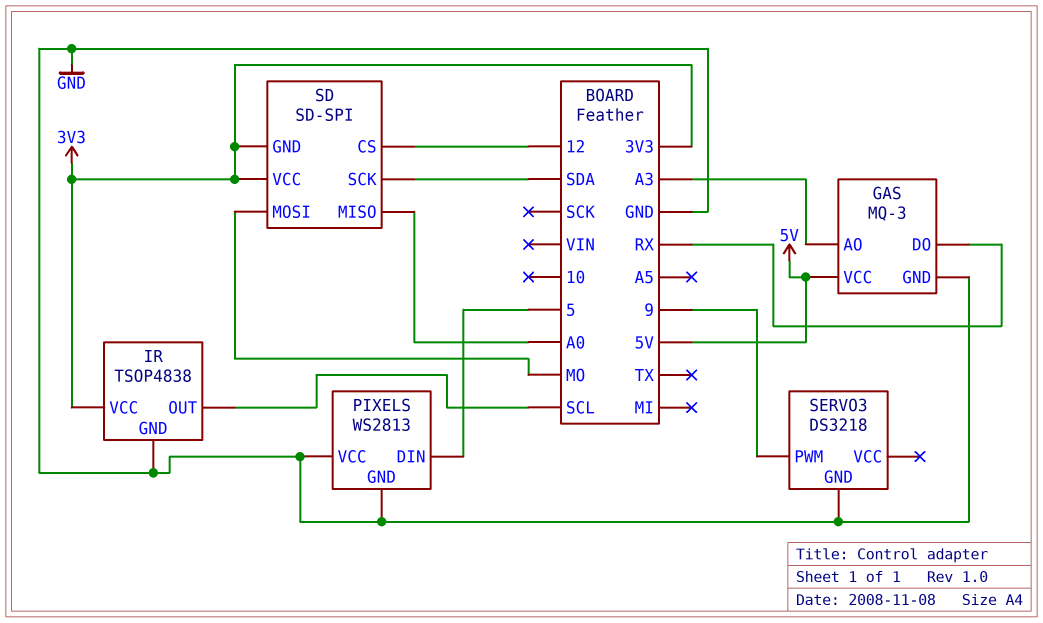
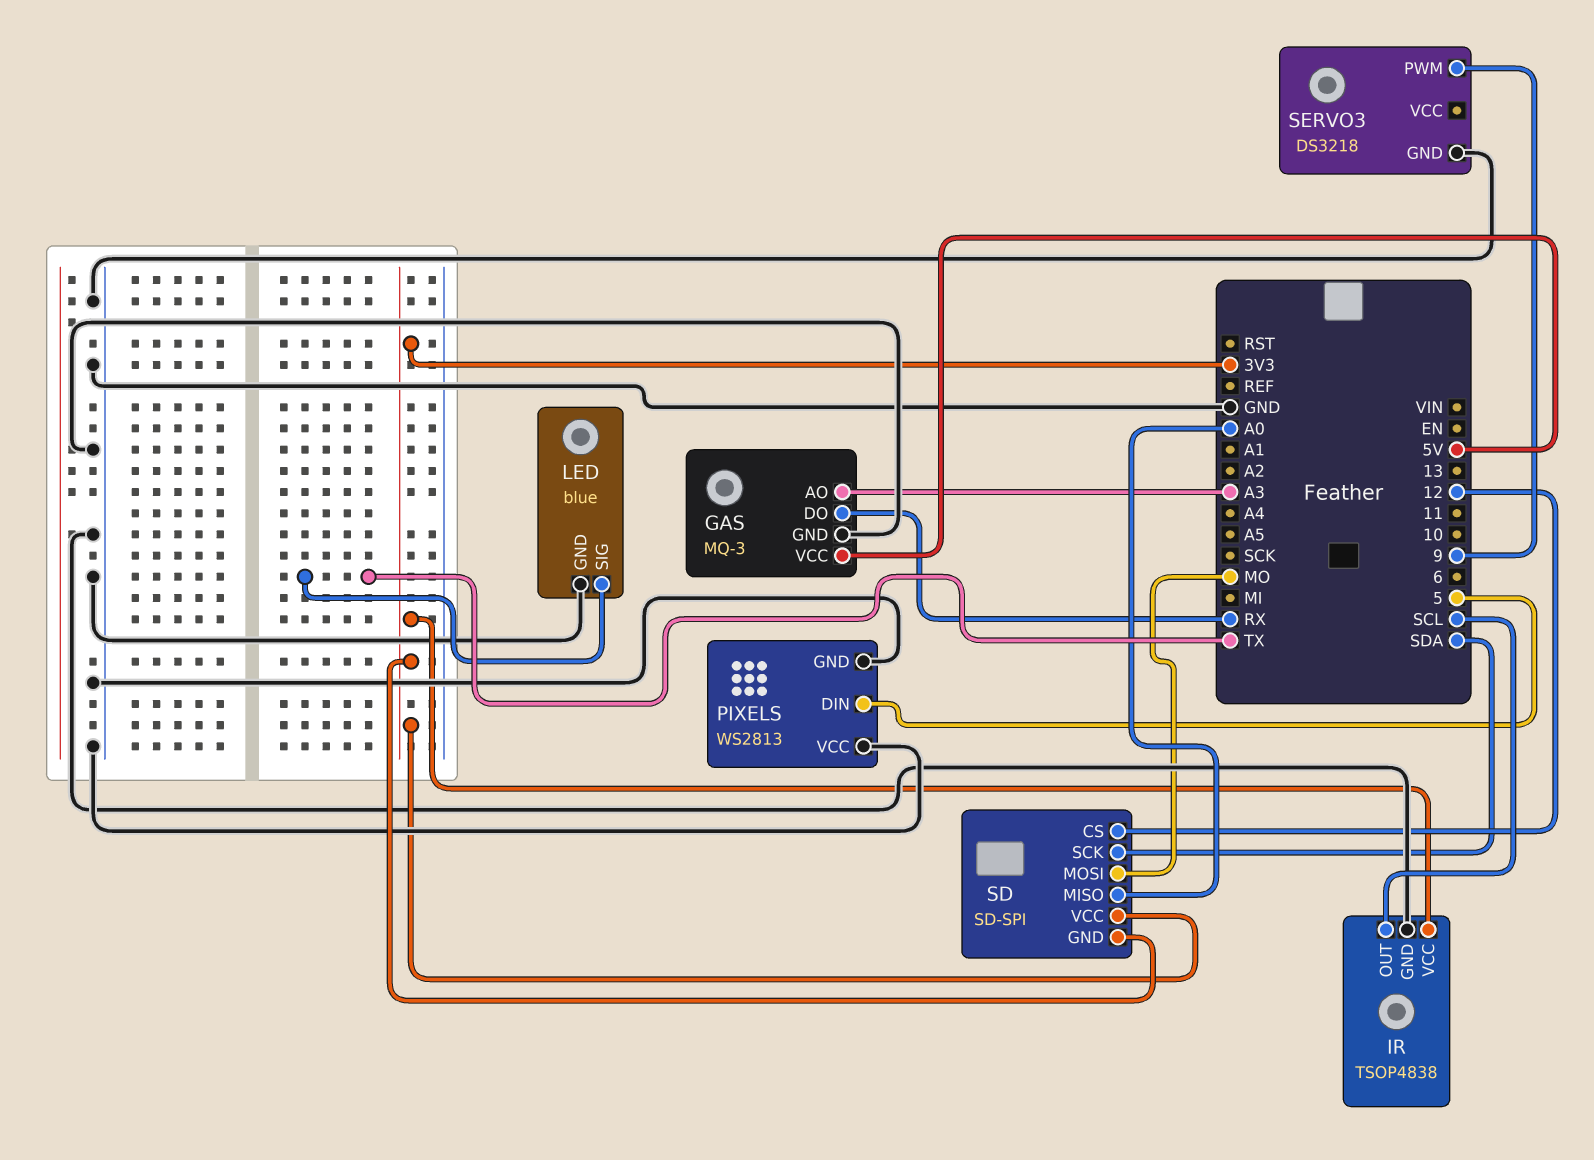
LED: none -> blue
LED pin GND: none -> GND
LED pin SIG: none -> TX

